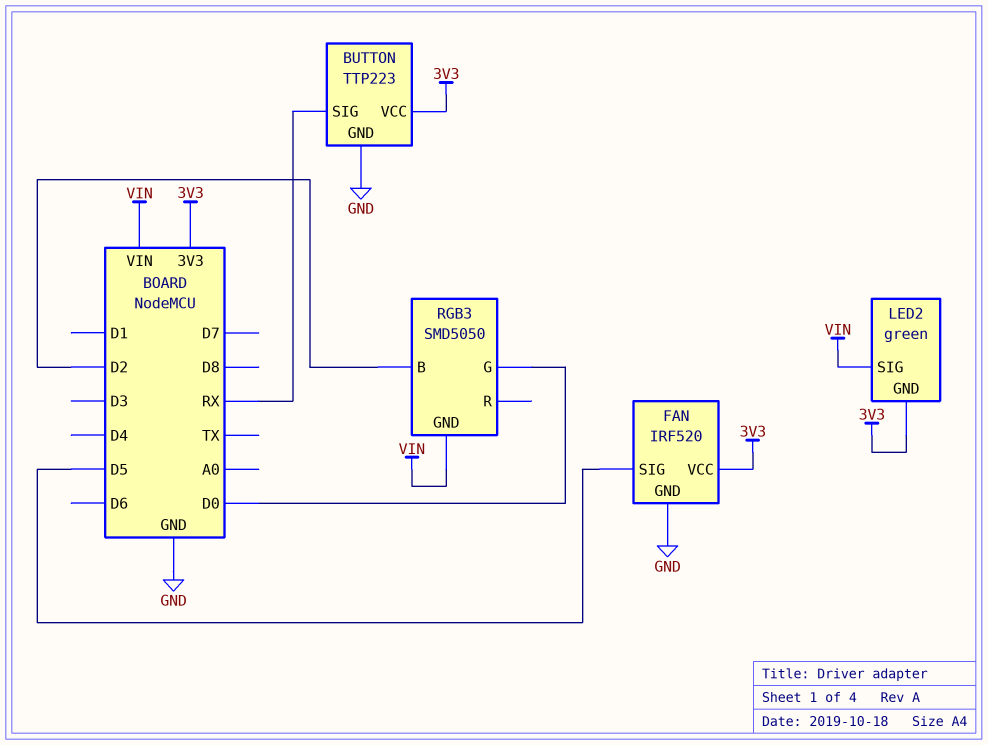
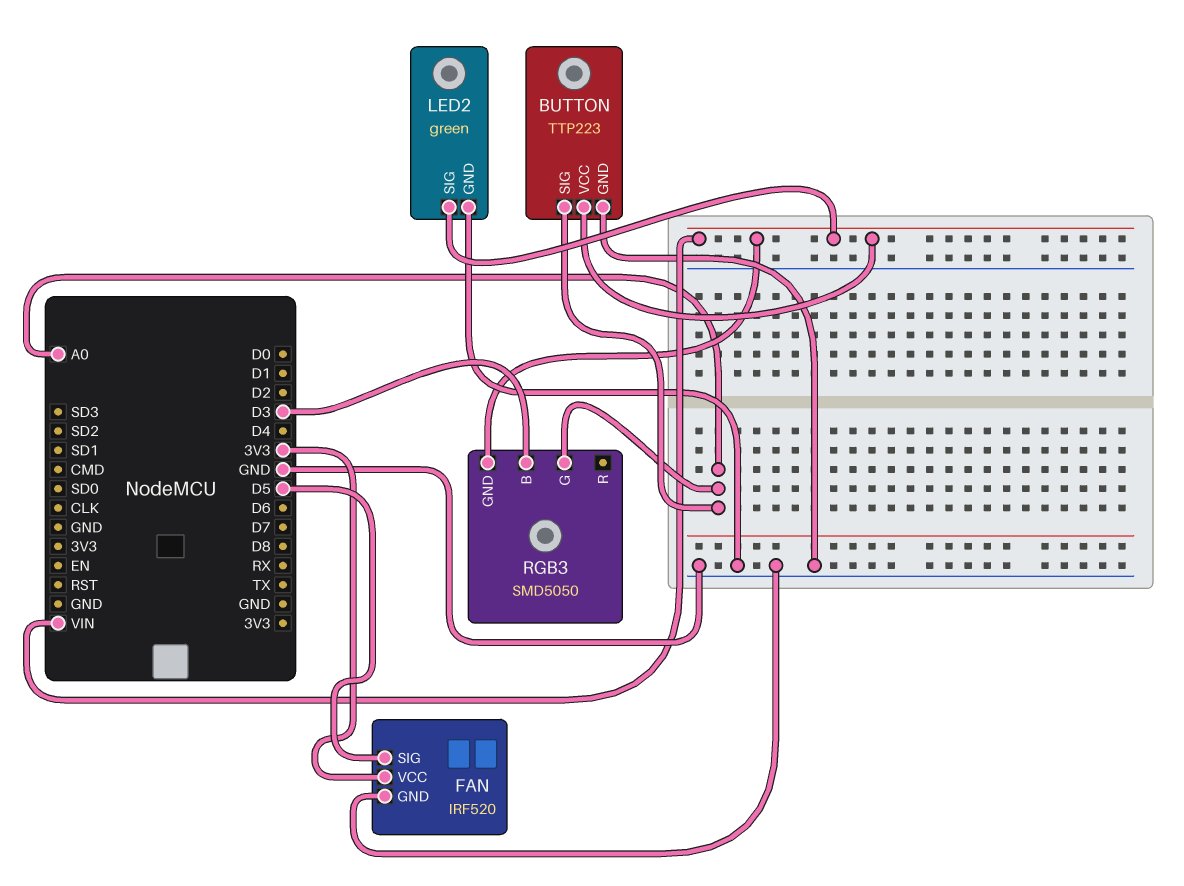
BUTTON pin SIG: RX -> A0
BUTTON pin VCC: 3V3 -> VIN
LED2 pin GND: 3V3 -> GND
RGB3 pin B: D2 -> D3
RGB3 pin G: D0 -> A0

